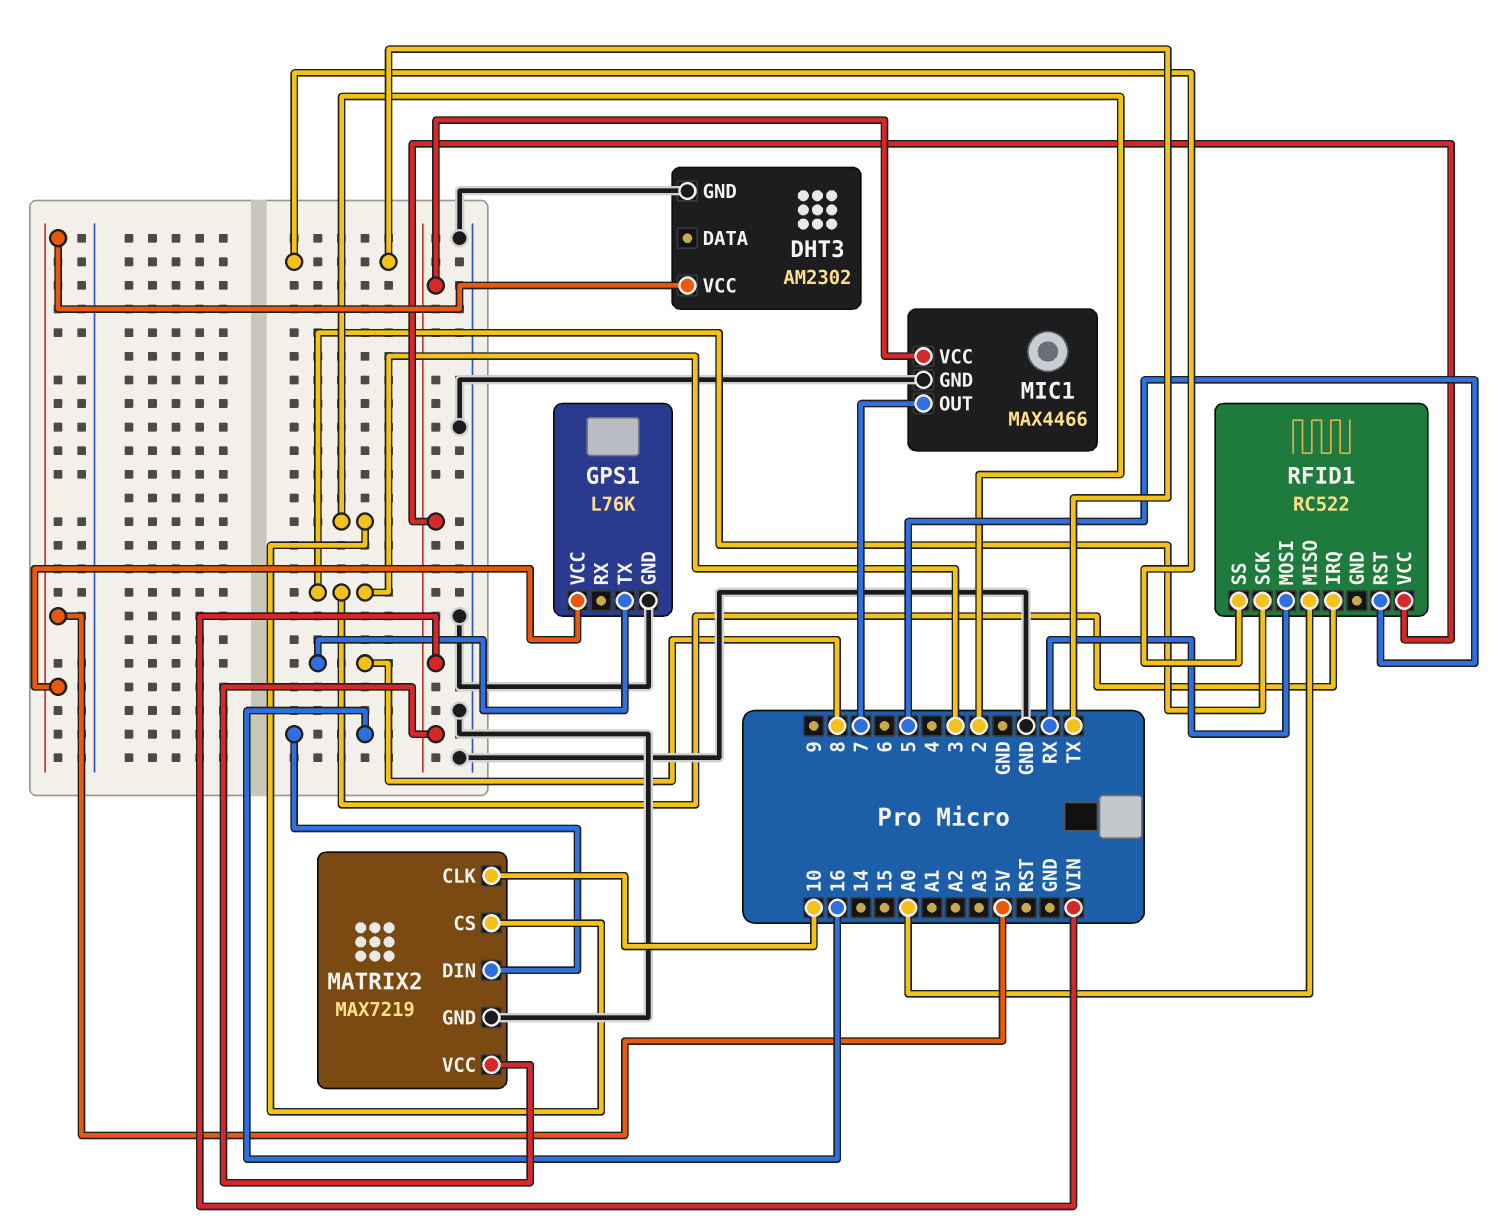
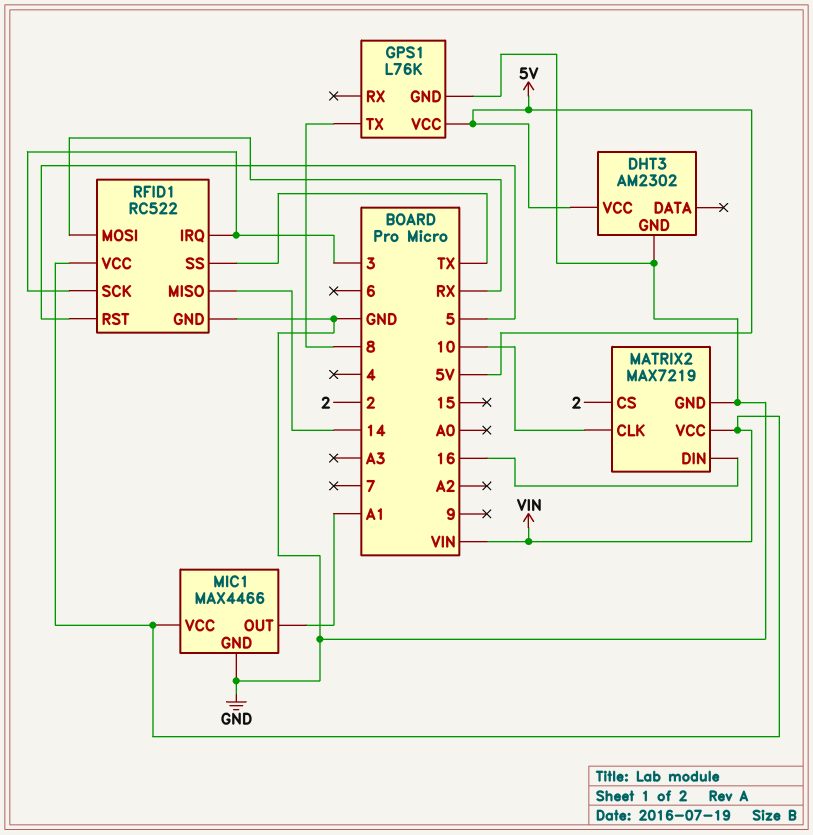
MIC1 pin OUT: 7 -> A1
RFID1 pin GND: none -> GND
RFID1 pin MISO: A0 -> 14

